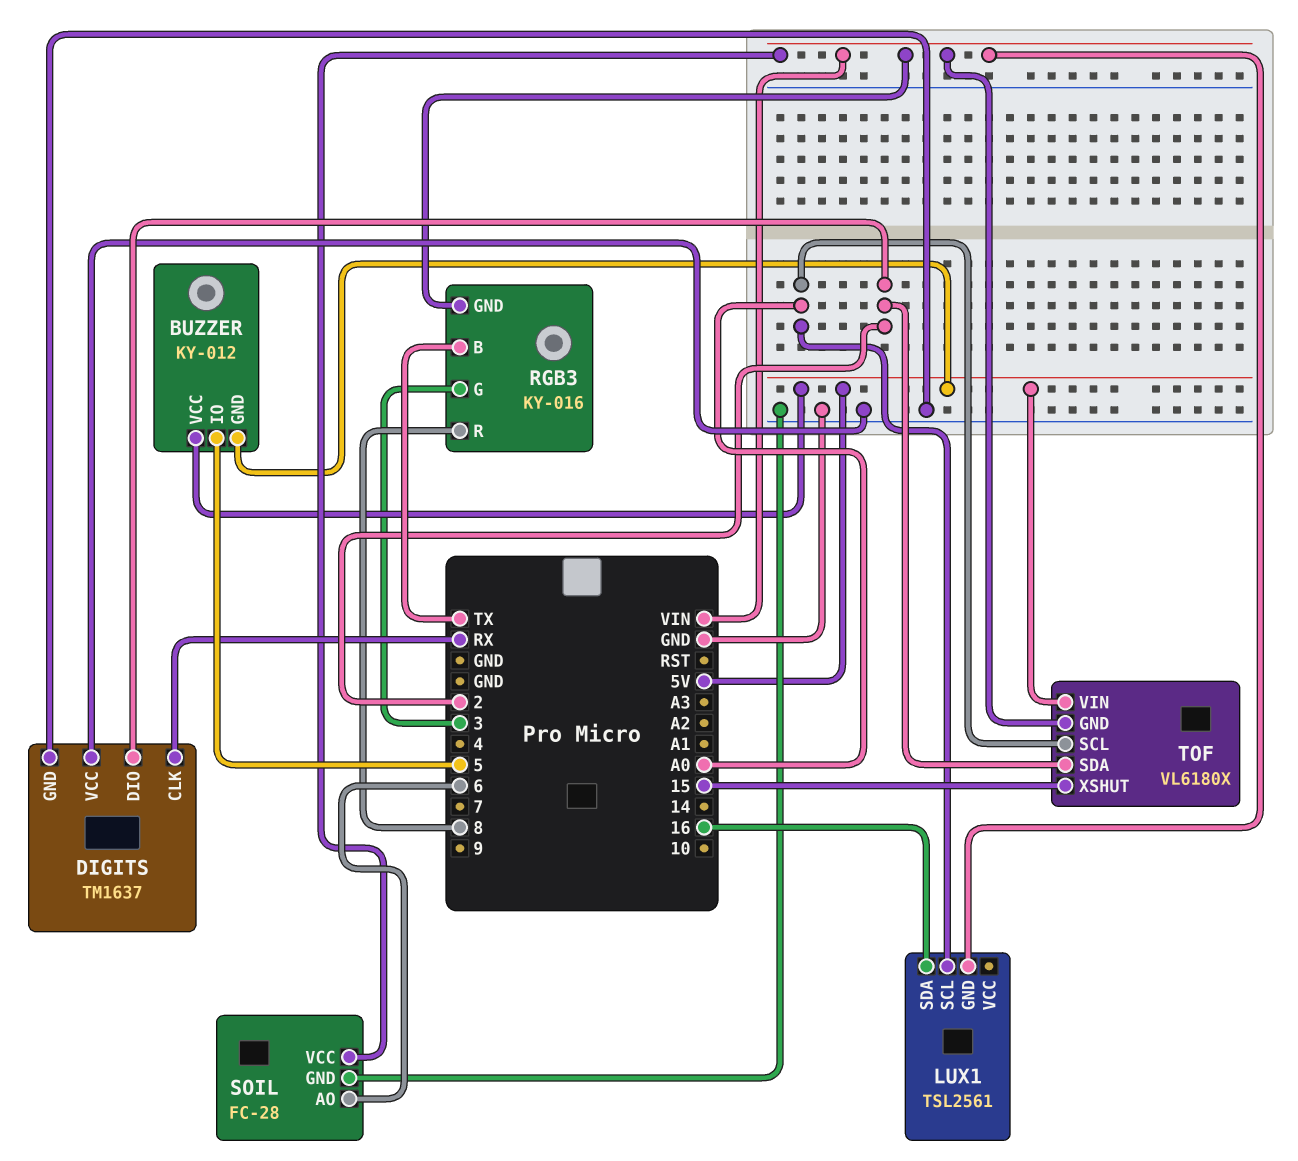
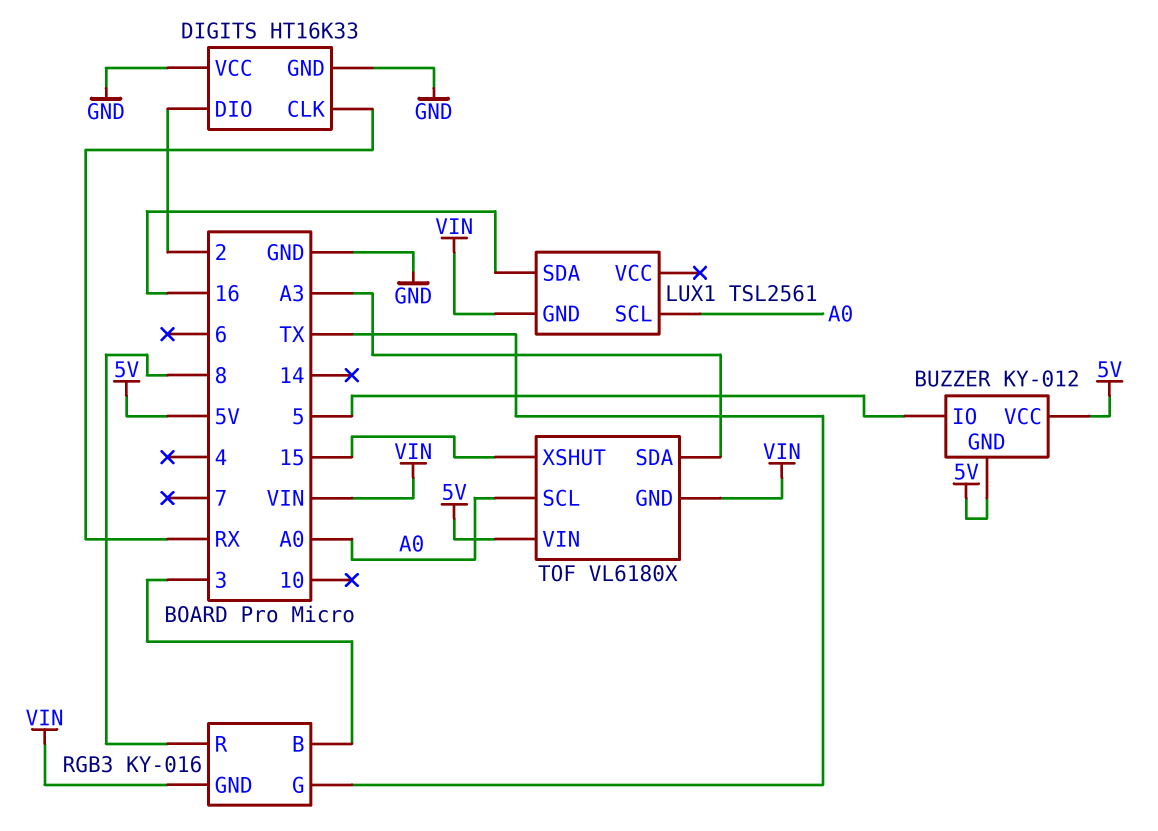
DIGITS: TM1637 -> HT16K33
RGB3 pin B: TX -> 3
RGB3 pin G: 3 -> TX
SOIL: FC-28 -> none
SOIL pin AO: 6 -> none
SOIL pin GND: GND -> none
SOIL pin VCC: VIN -> none
TOF pin SDA: 2 -> A3

